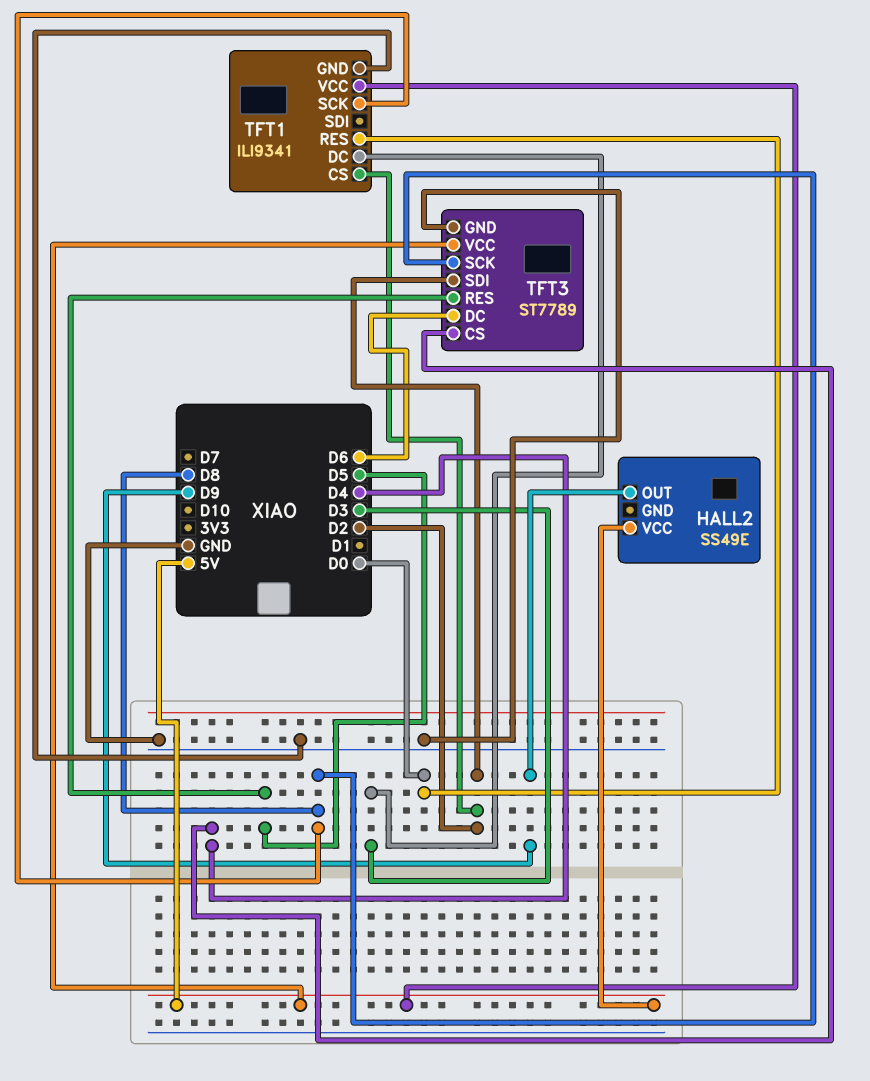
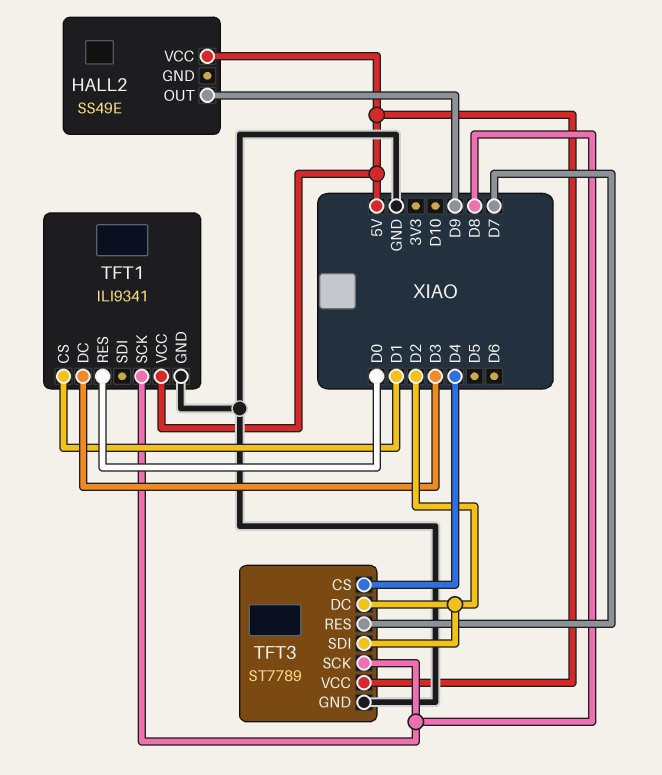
TFT1 pin CS: D2 -> D1
TFT3 pin DC: D6 -> D2
TFT3 pin RES: D5 -> D7

